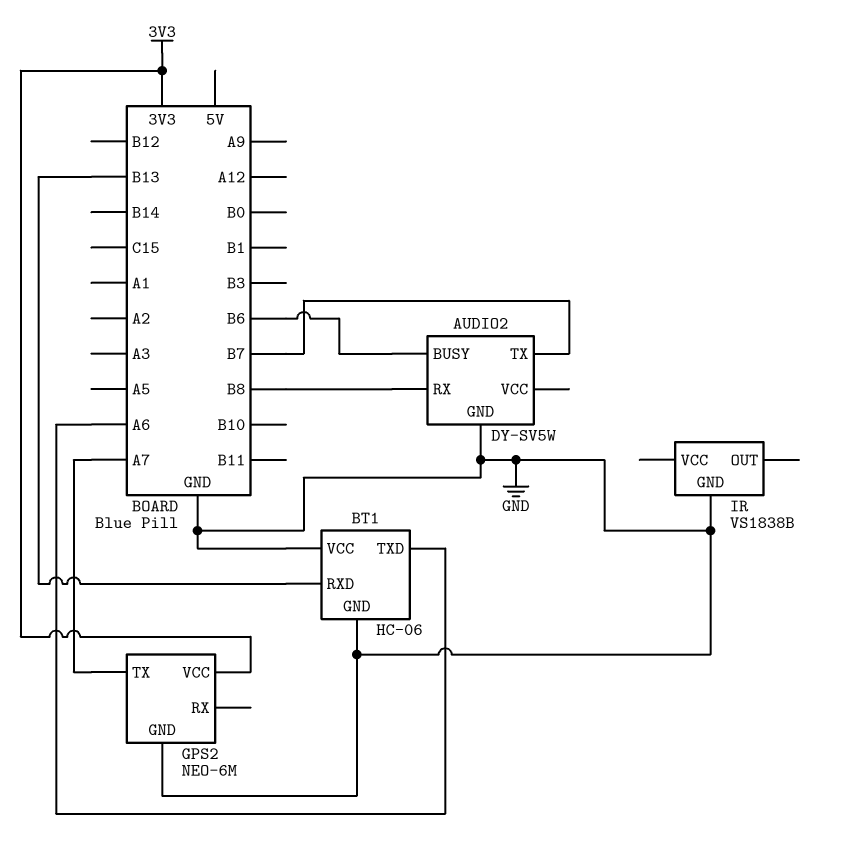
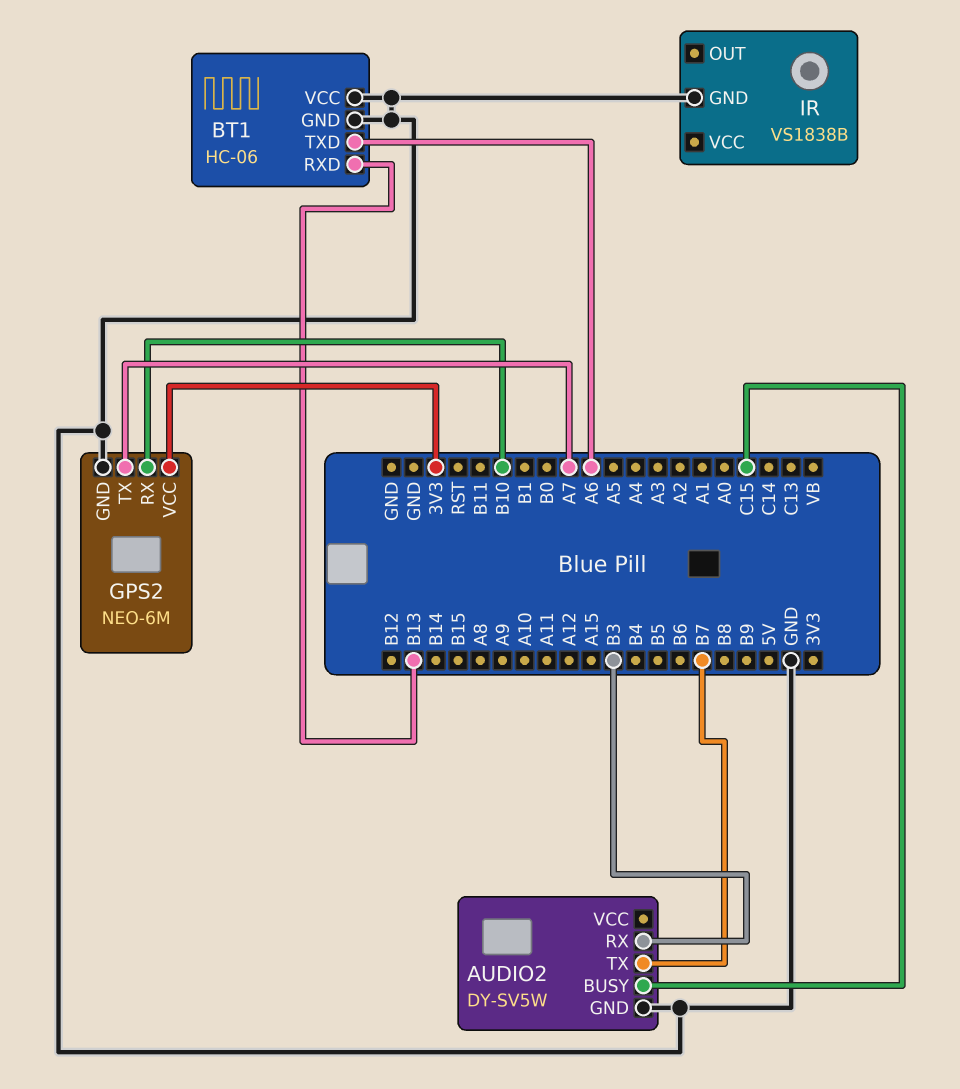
AUDIO2 pin BUSY: B6 -> C15
AUDIO2 pin RX: B8 -> B3
GPS2 pin RX: none -> B10

